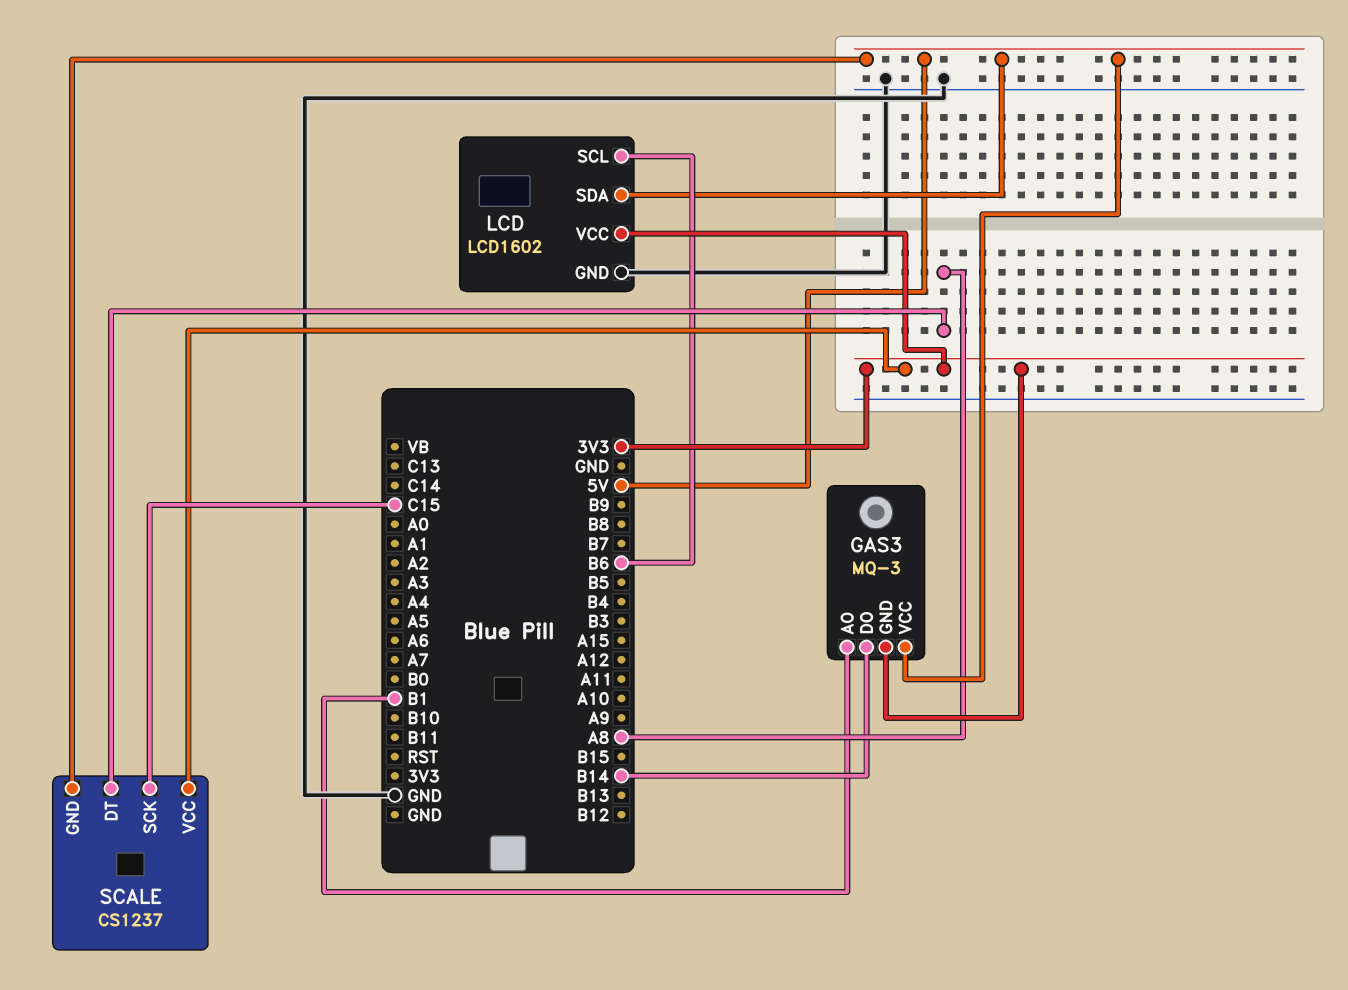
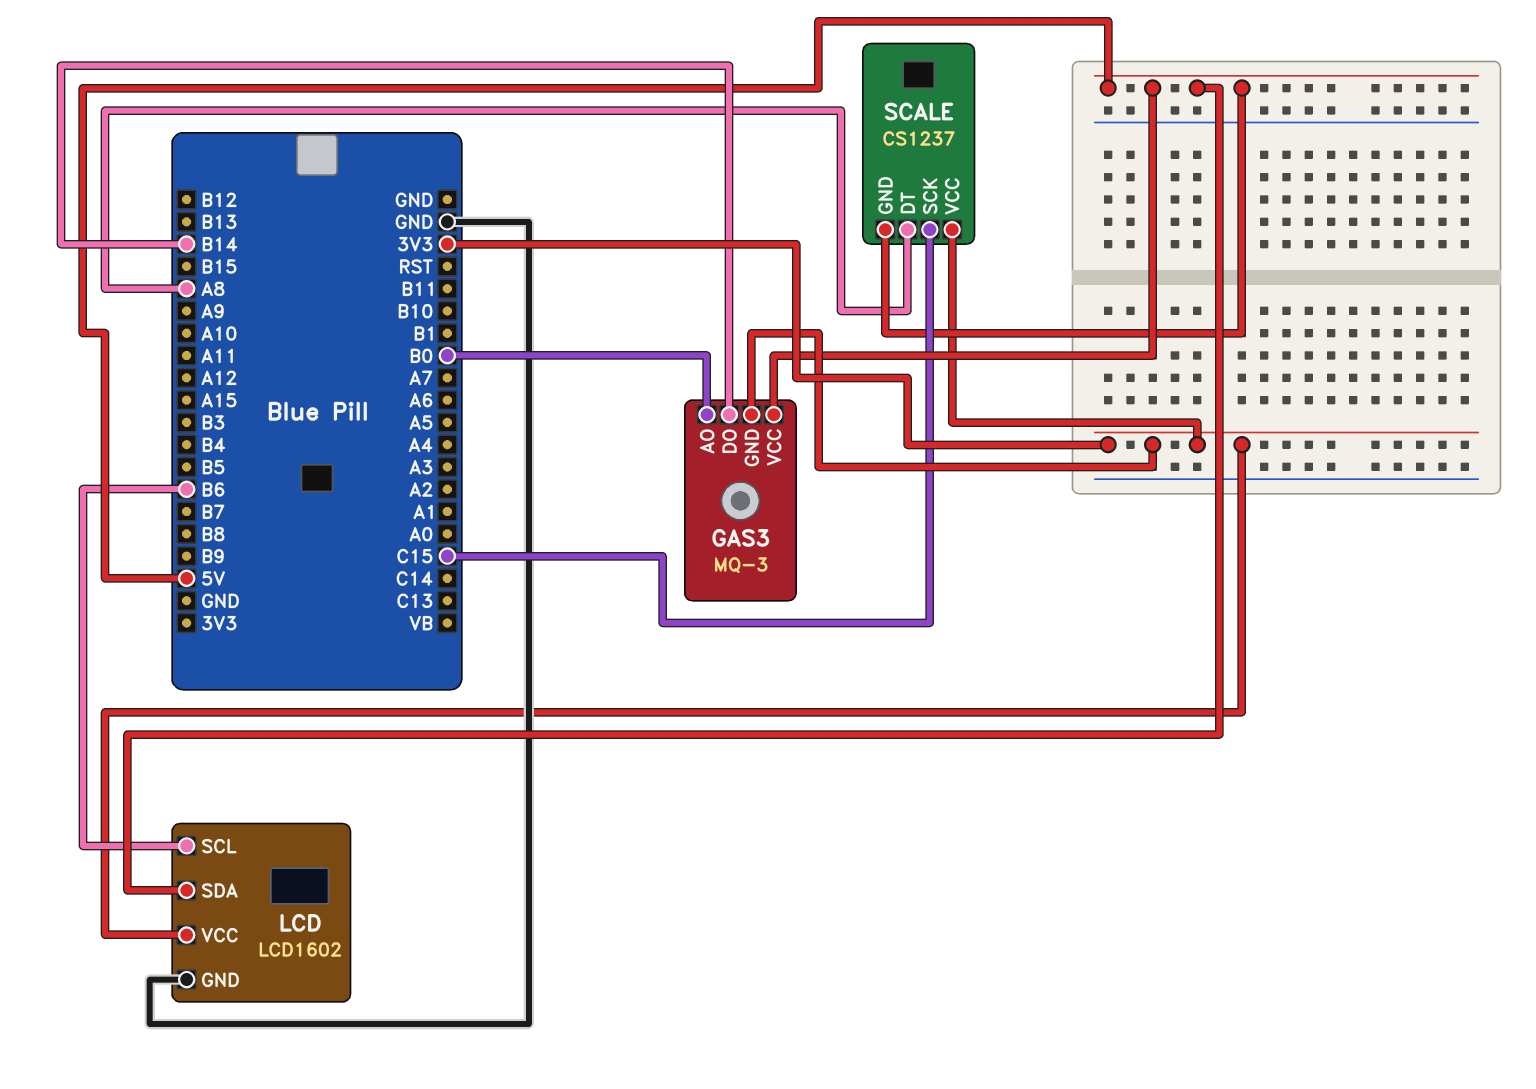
GAS3 pin AO: B1 -> B0

